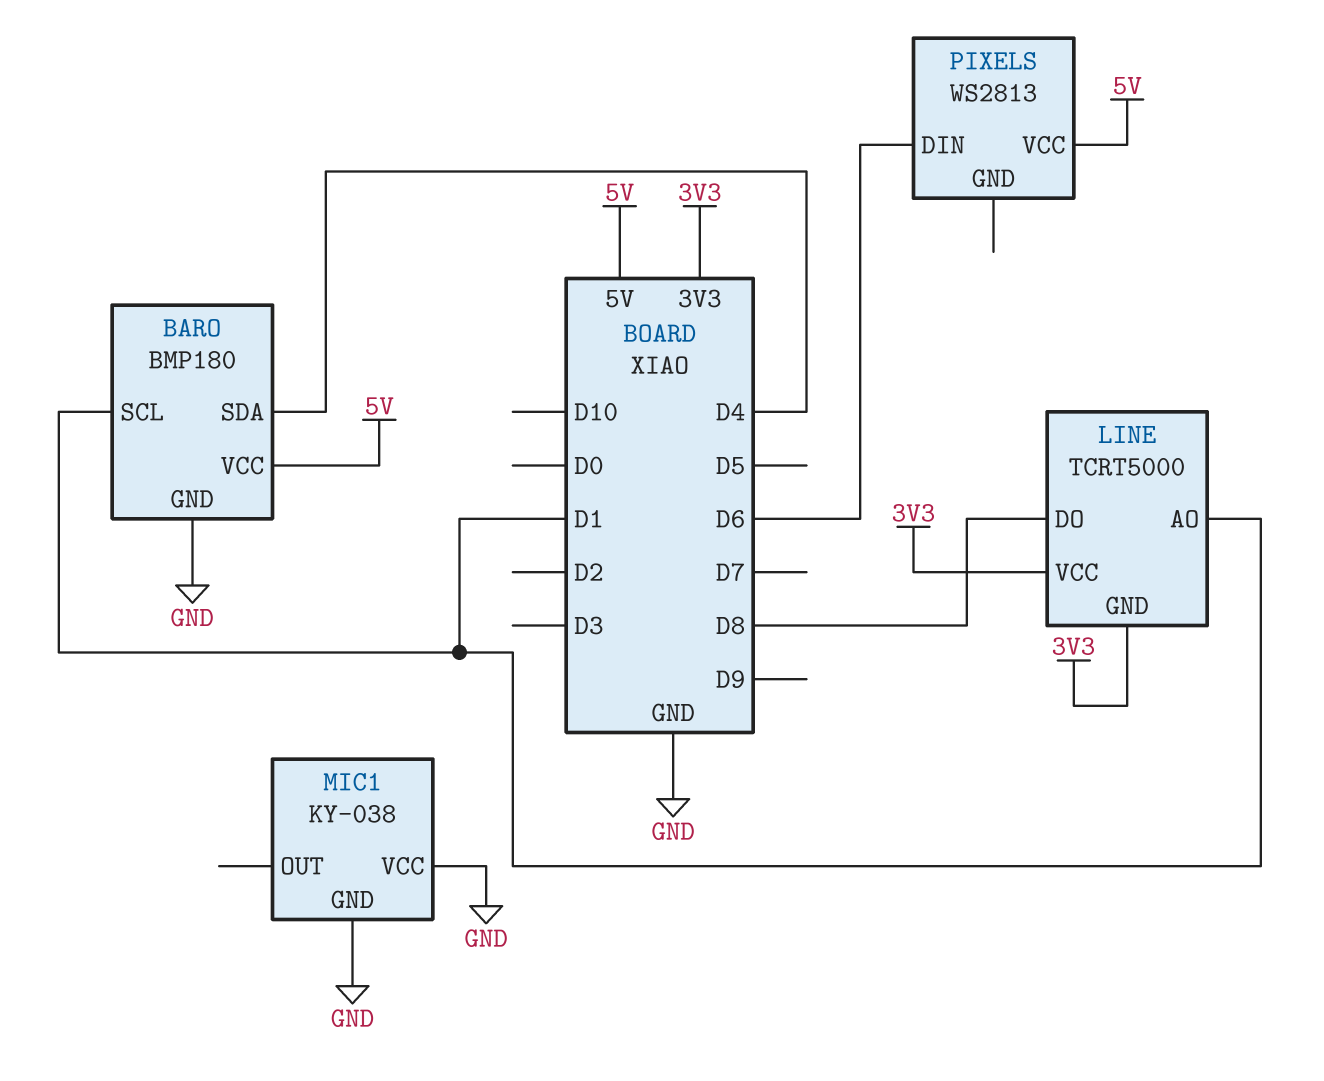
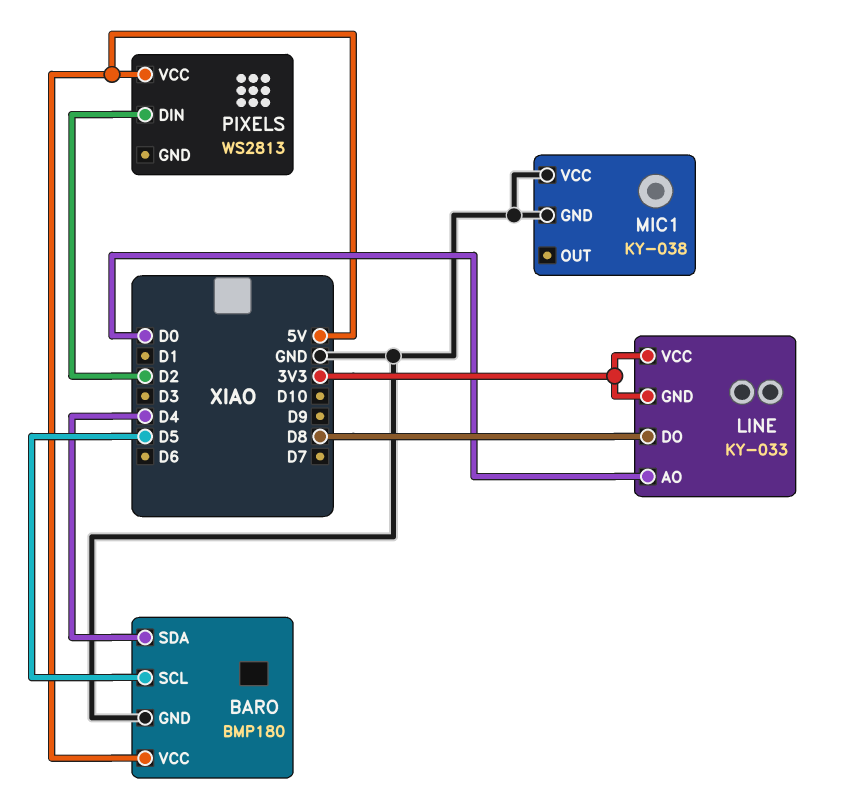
BARO pin SCL: D1 -> D5
LINE: TCRT5000 -> KY-033
LINE pin AO: D1 -> D0
PIXELS pin DIN: D6 -> D2

